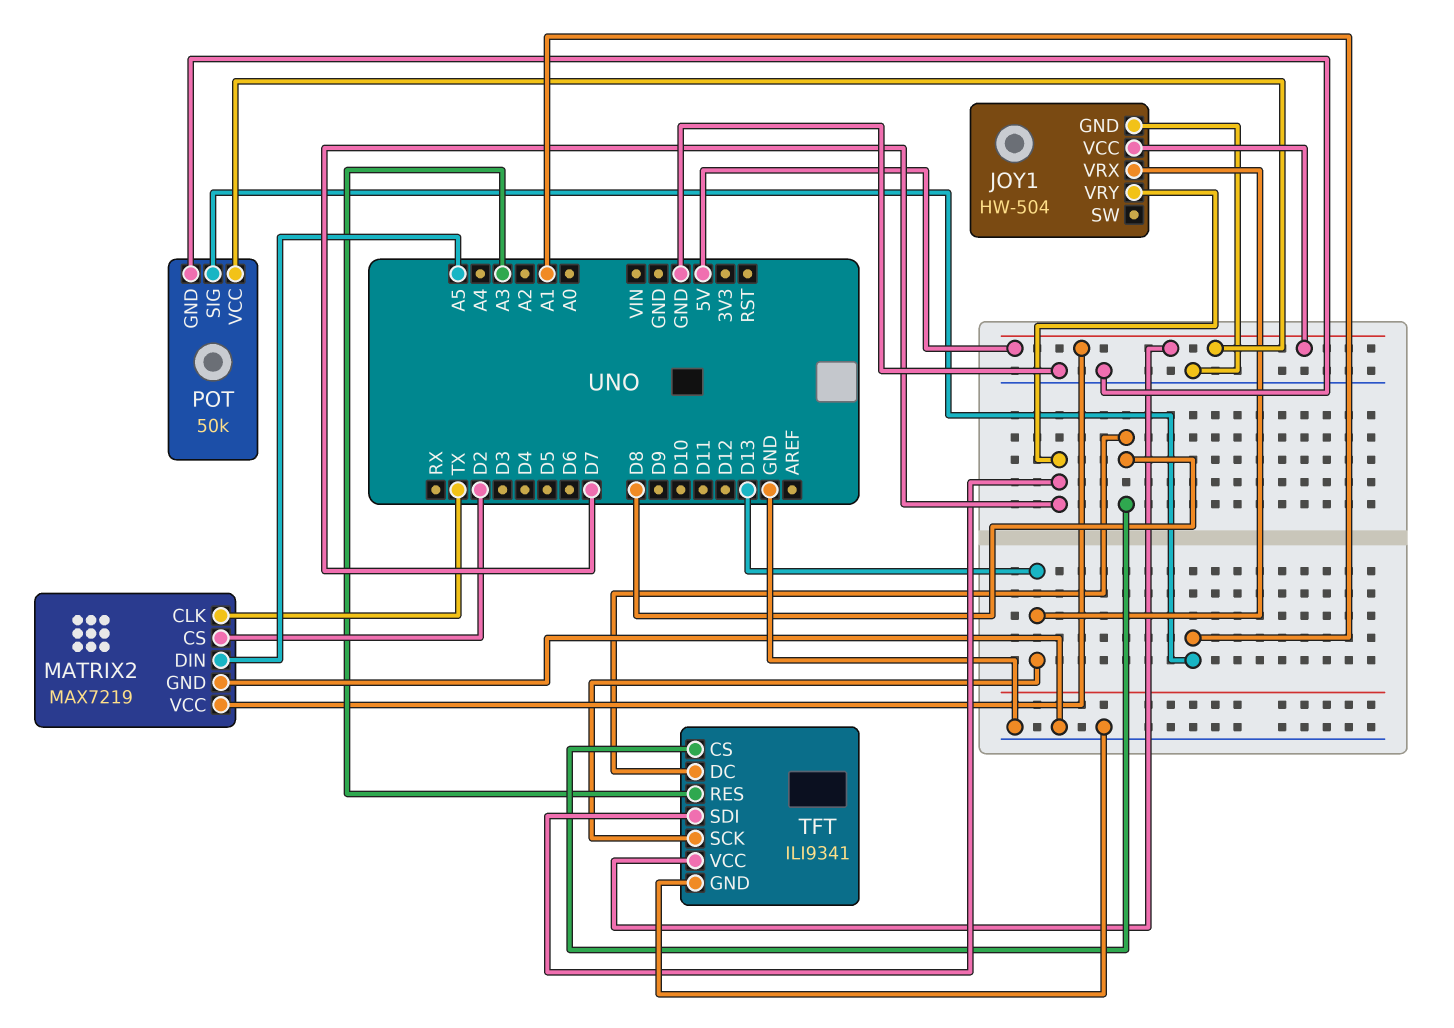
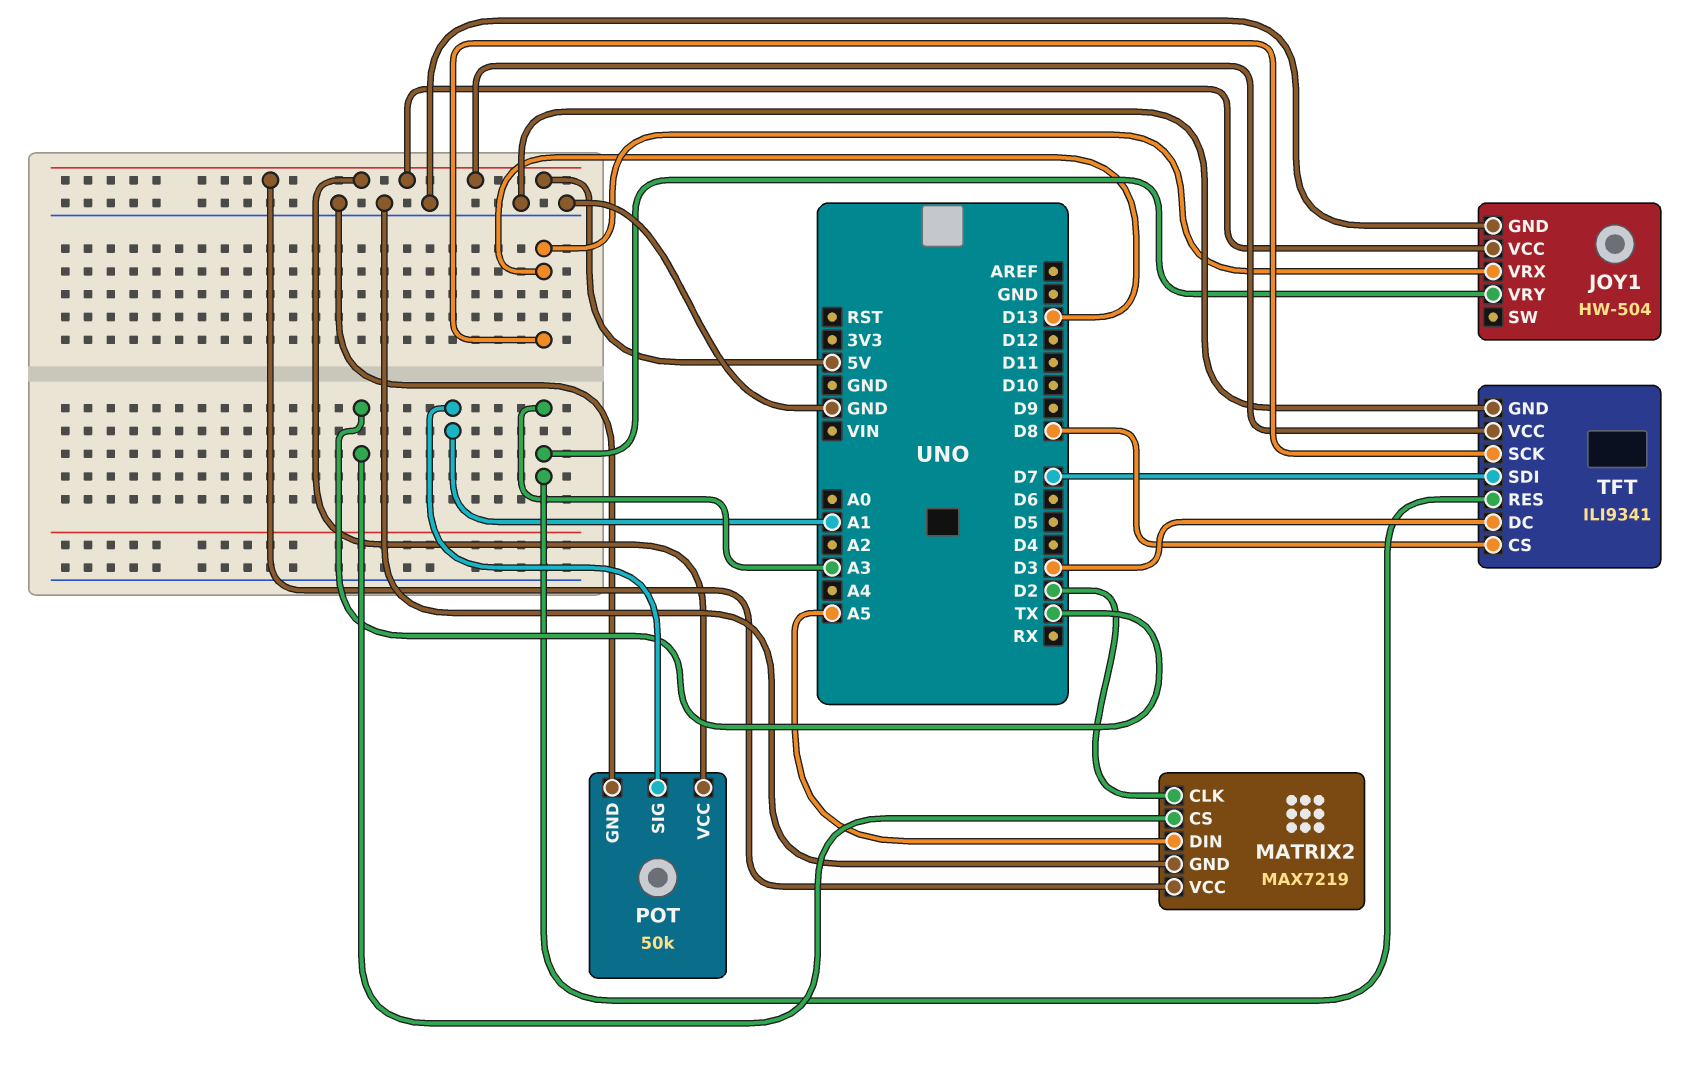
JOY1 pin VRY: D7 -> A3
MATRIX2 pin CLK: TX -> D2
MATRIX2 pin CS: D2 -> TX
TFT pin DC: D8 -> D3

